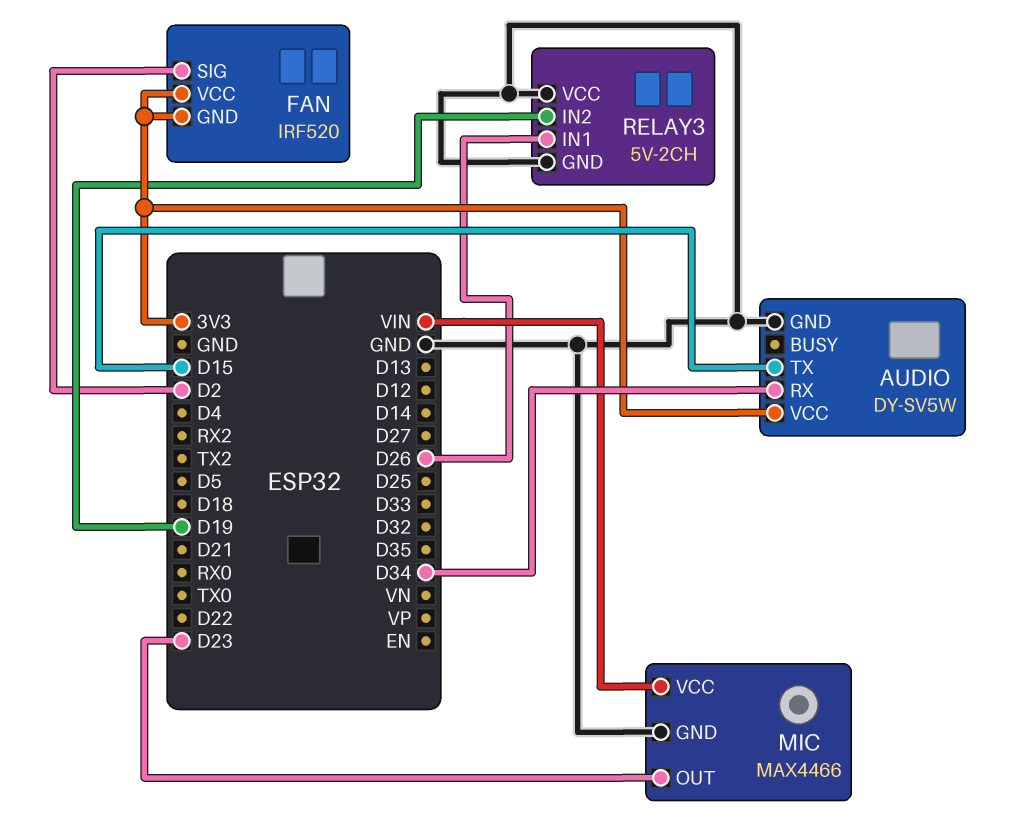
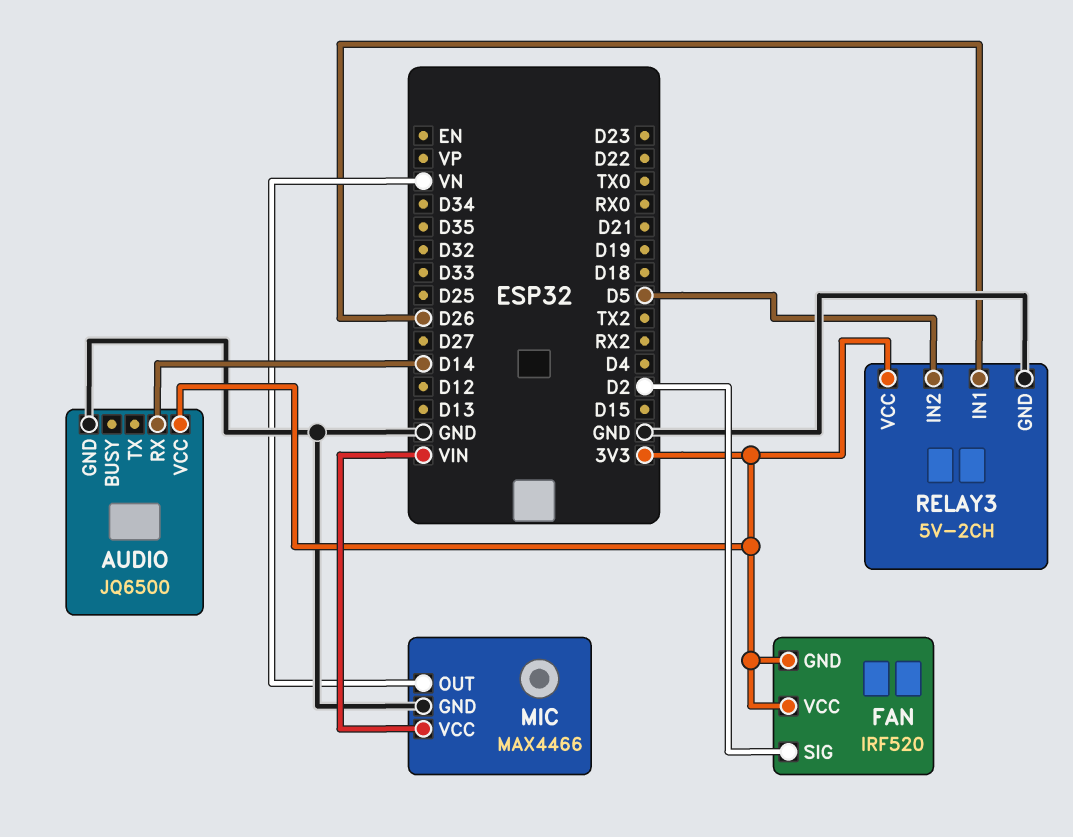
AUDIO: DY-SV5W -> JQ6500
AUDIO pin RX: D34 -> D14
AUDIO pin TX: D15 -> none
MIC pin OUT: D23 -> VN
RELAY3 pin IN2: D19 -> D5
RELAY3 pin VCC: GND -> 3V3

